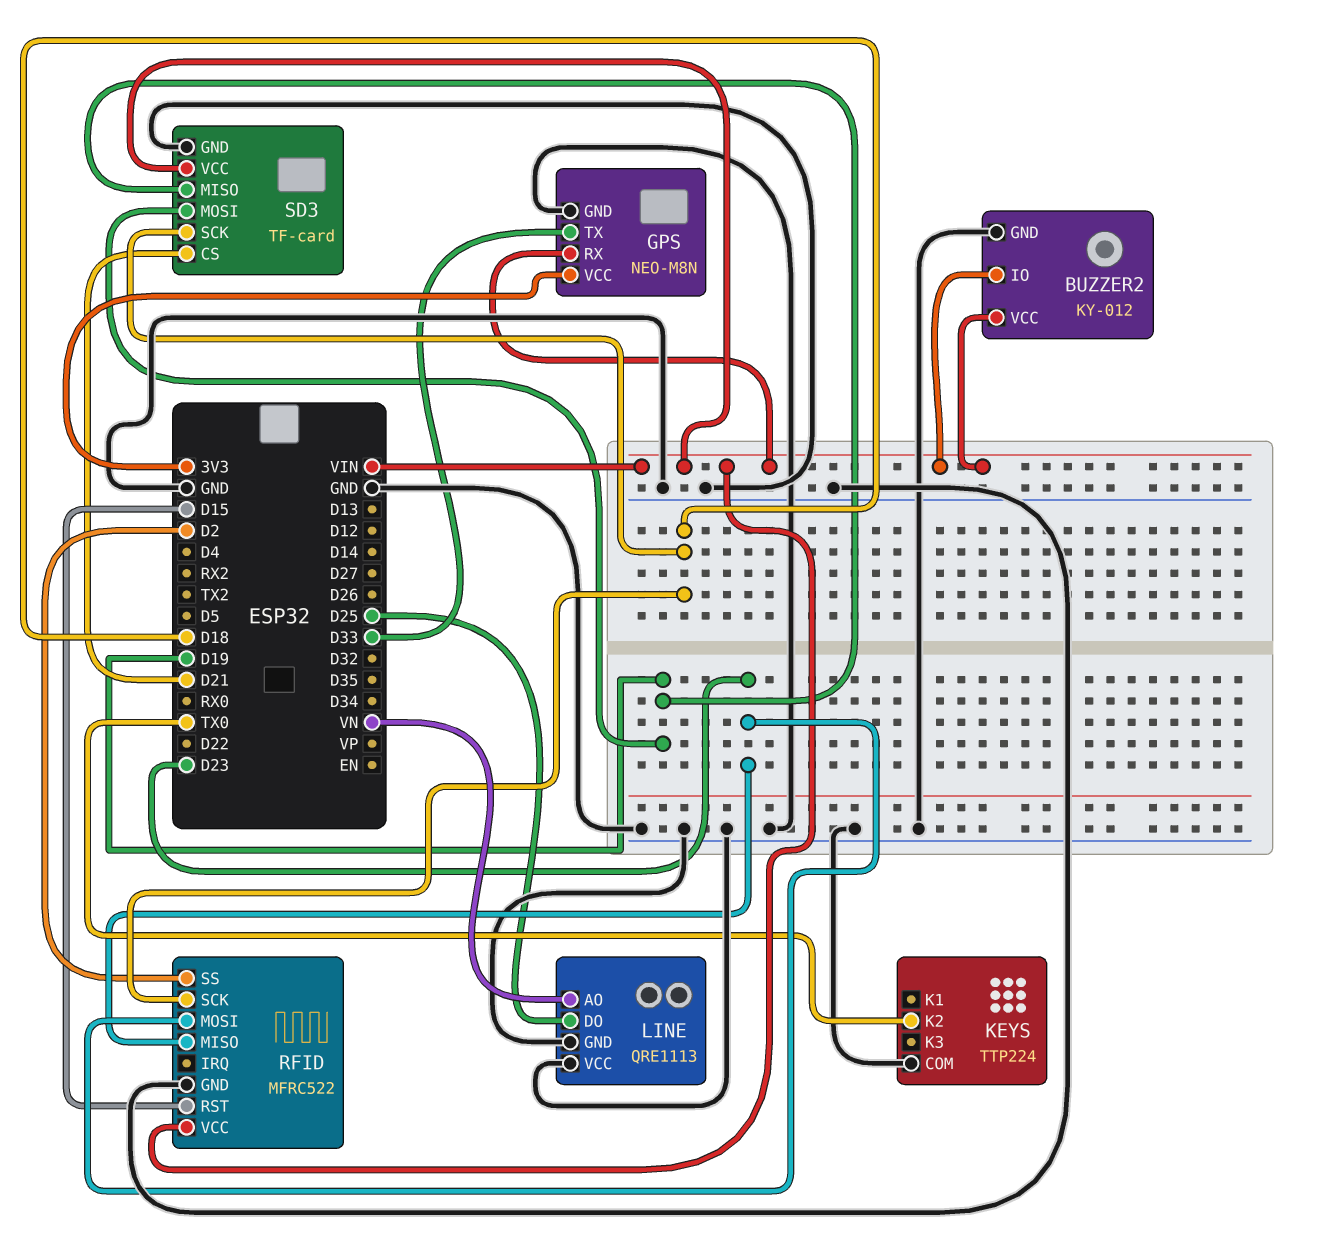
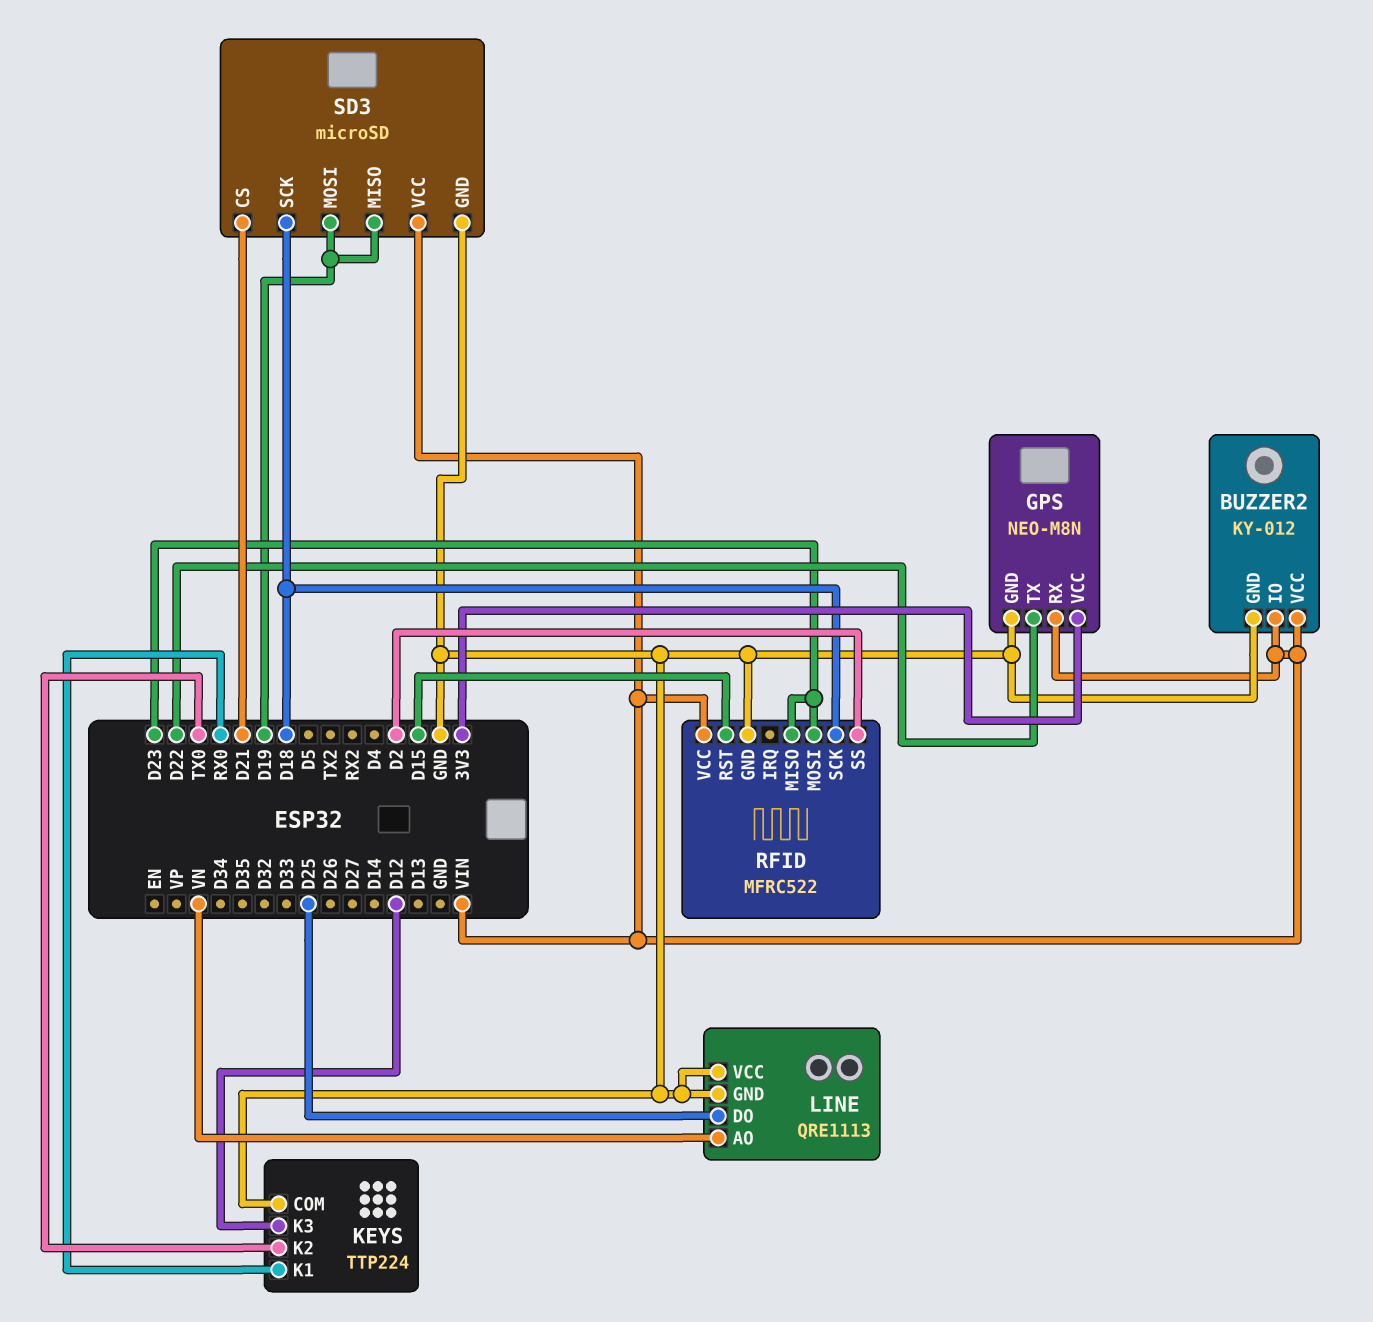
GPS pin TX: D33 -> D22
KEYS pin K1: none -> RX0
KEYS pin K3: none -> D12
SD3: TF-card -> microSD

